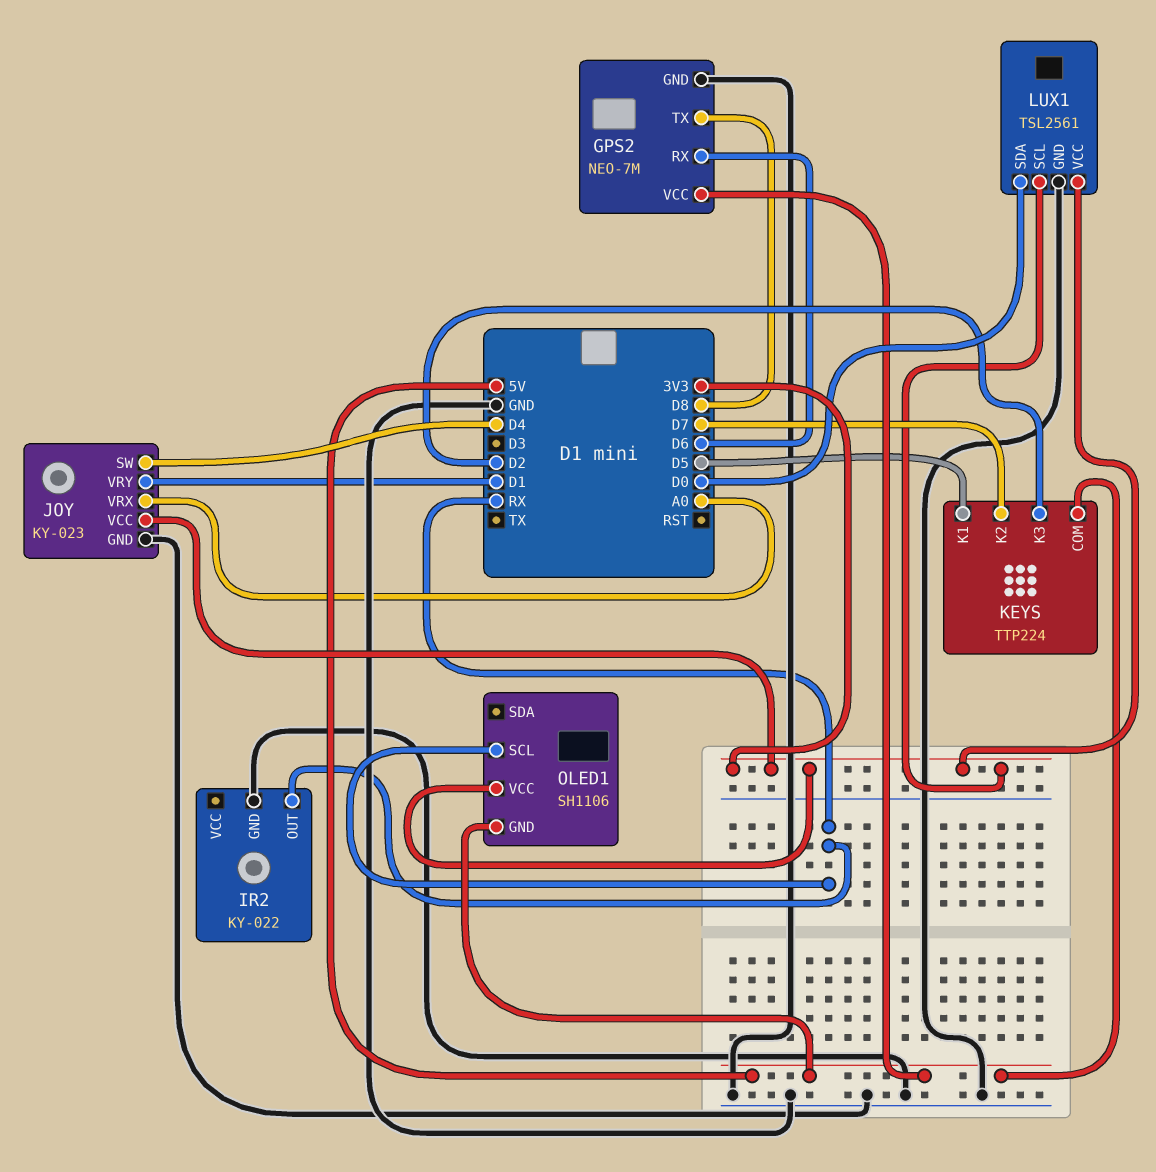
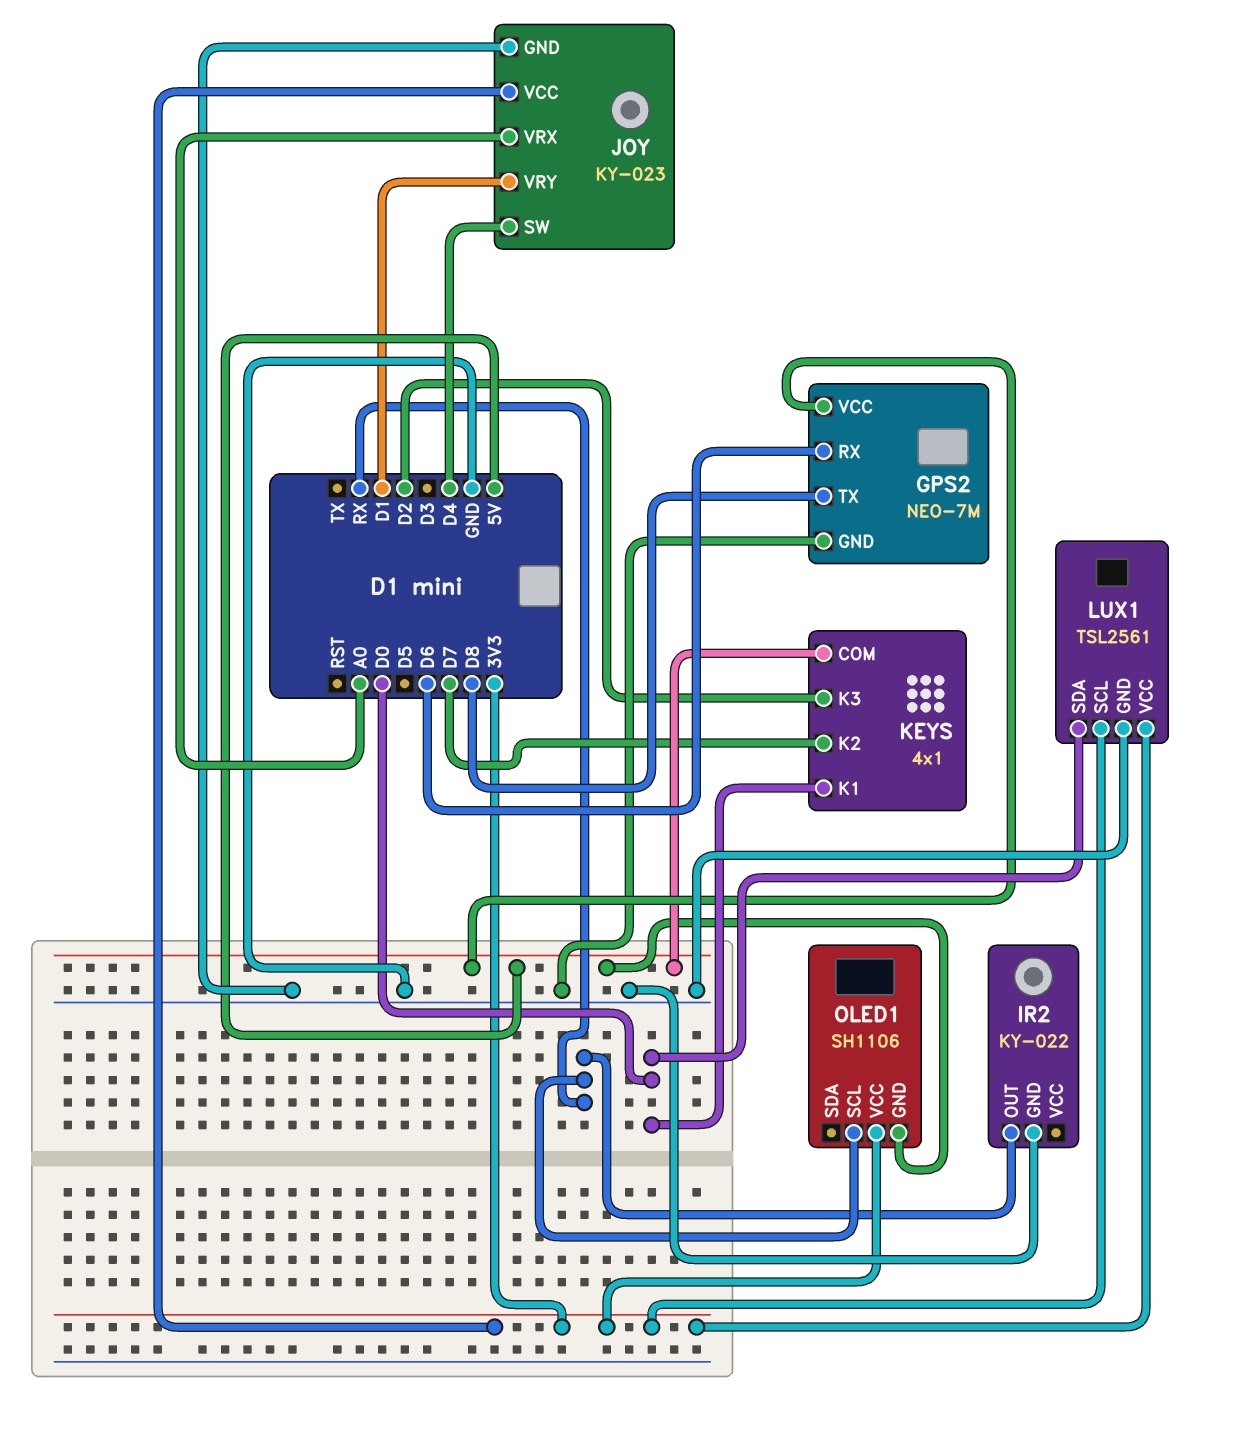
KEYS: TTP224 -> 4x1
KEYS pin K1: D5 -> D0

